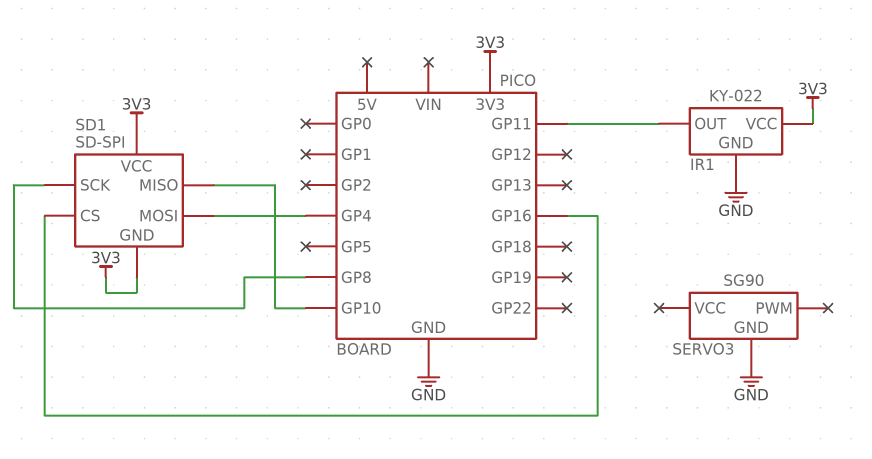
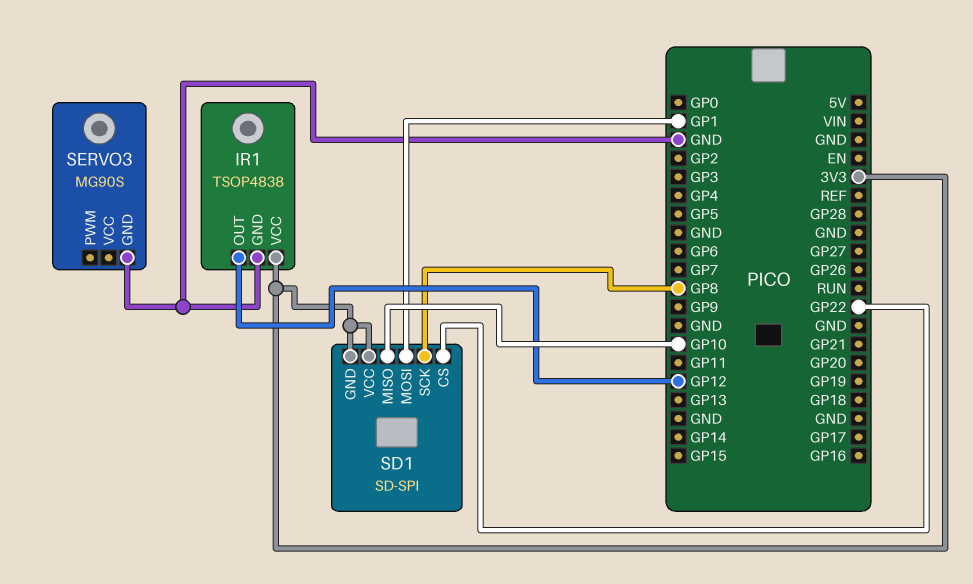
IR1: KY-022 -> TSOP4838
IR1 pin OUT: GP11 -> GP12
SD1 pin CS: GP16 -> GP22
SD1 pin MOSI: GP4 -> GP1
SERVO3: SG90 -> MG90S

